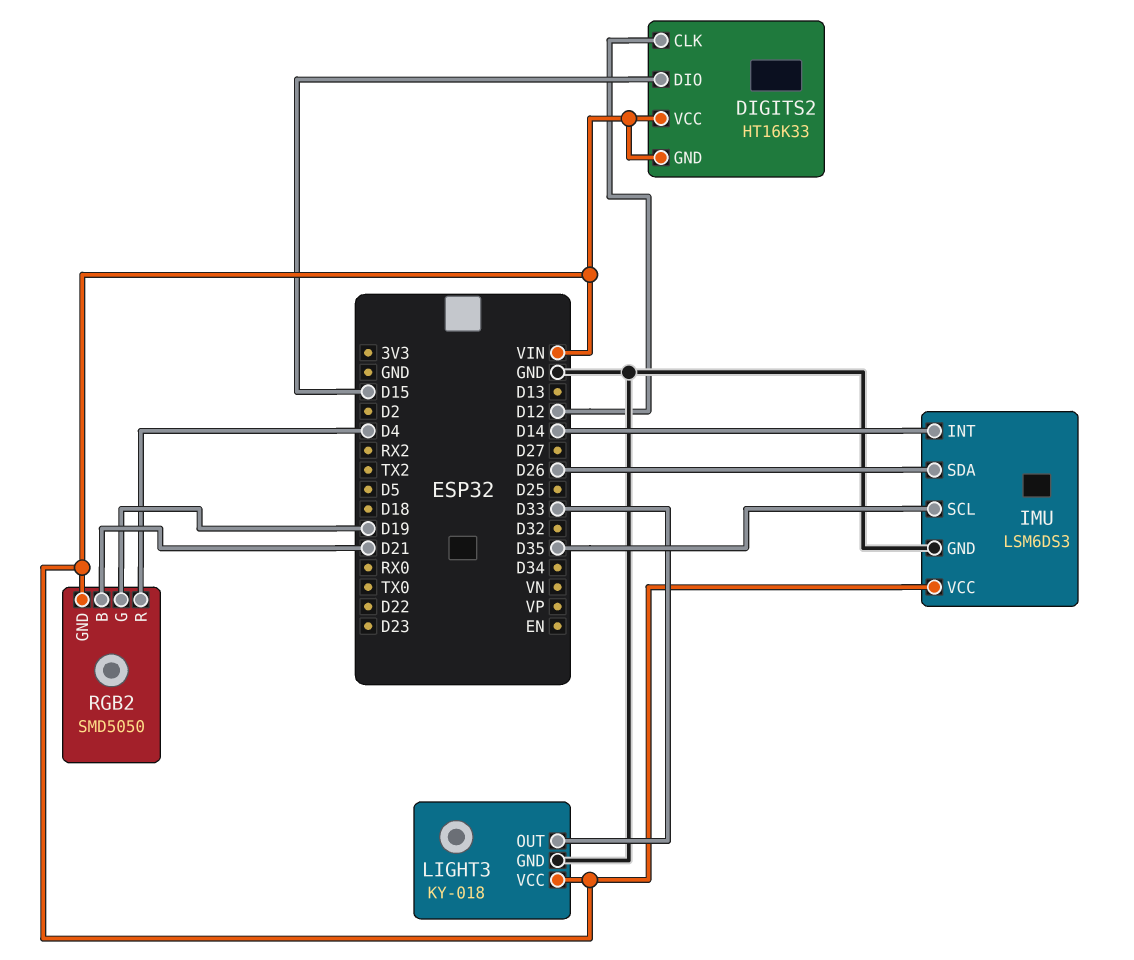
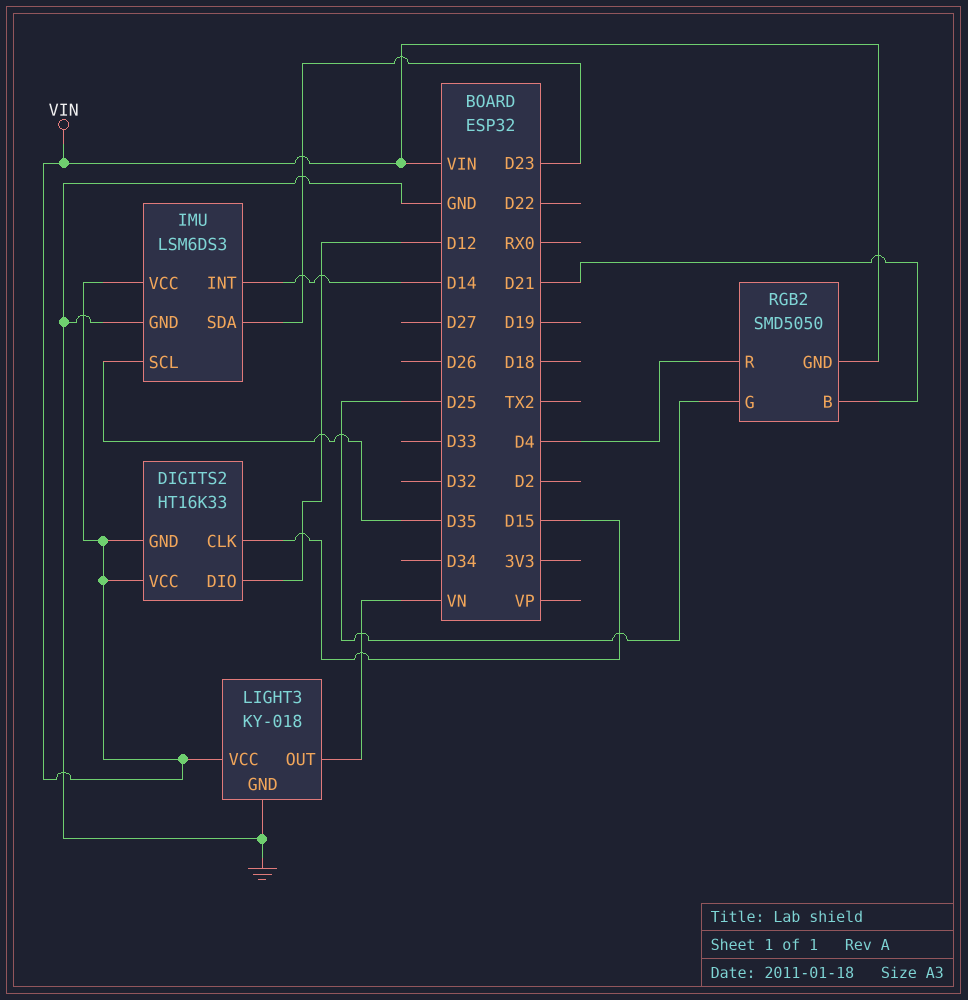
DIGITS2 pin CLK: D12 -> D15
DIGITS2 pin DIO: D15 -> D12
IMU pin SDA: D26 -> D23
LIGHT3 pin OUT: D33 -> VN
RGB2 pin G: D19 -> D25

